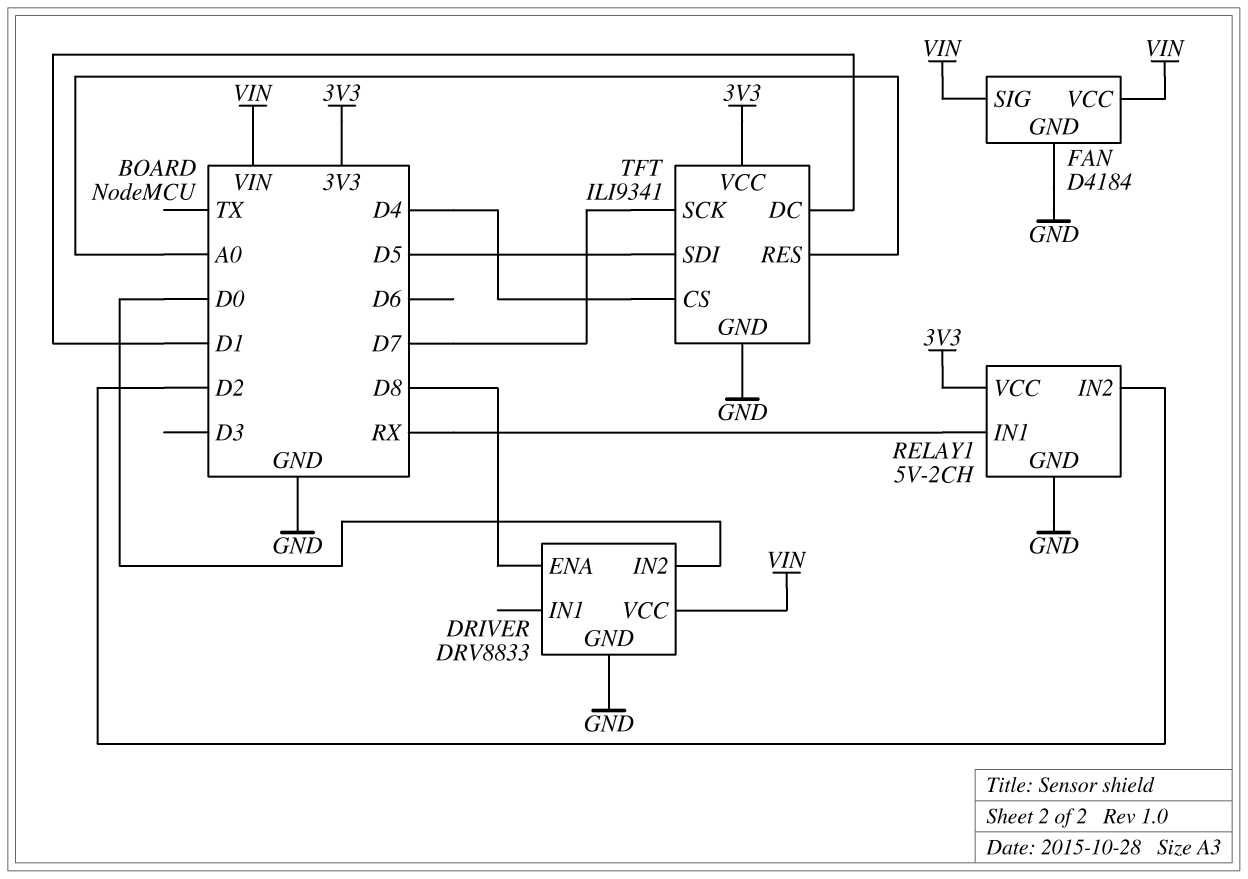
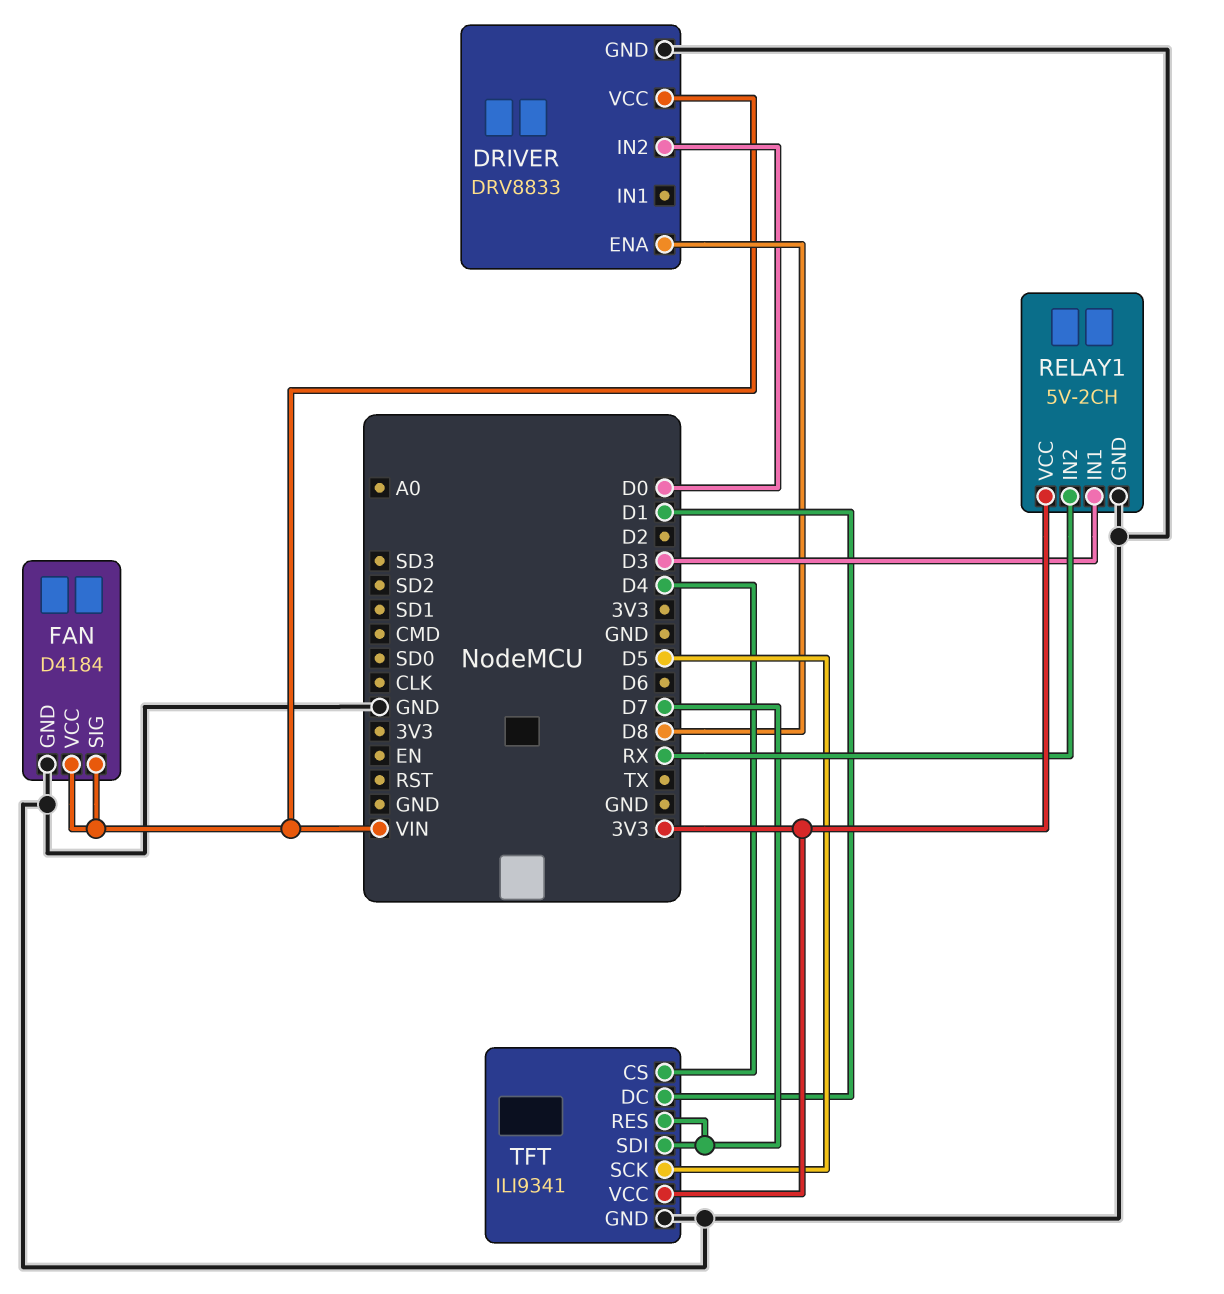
RELAY1 pin IN1: RX -> D3
RELAY1 pin IN2: D2 -> RX
TFT pin RES: A0 -> D7
TFT pin SCK: D7 -> D5
TFT pin SDI: D5 -> D7

